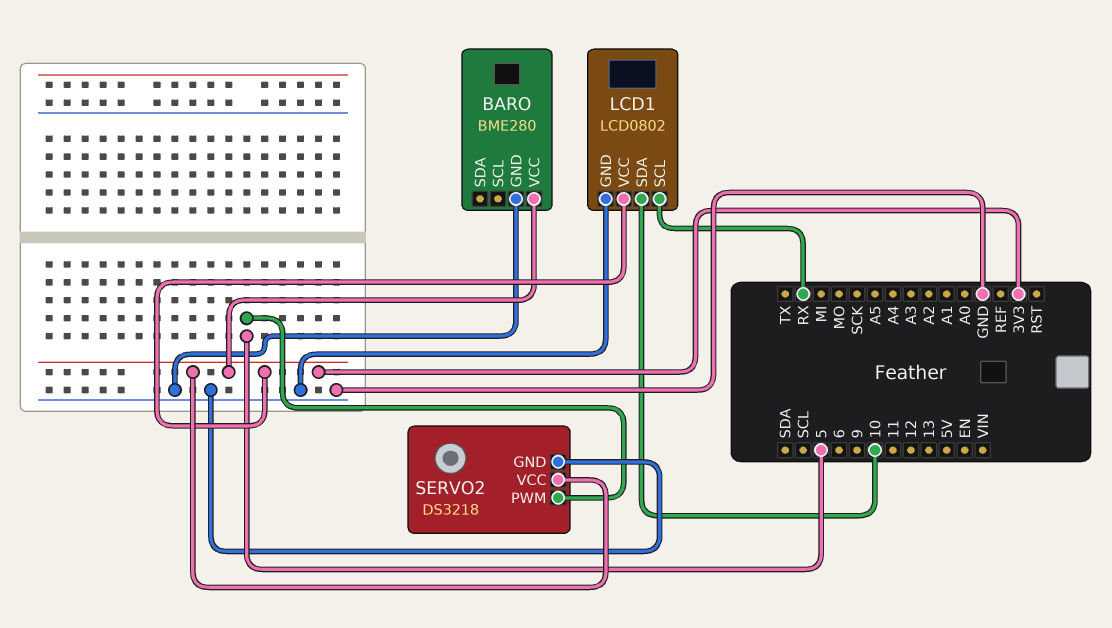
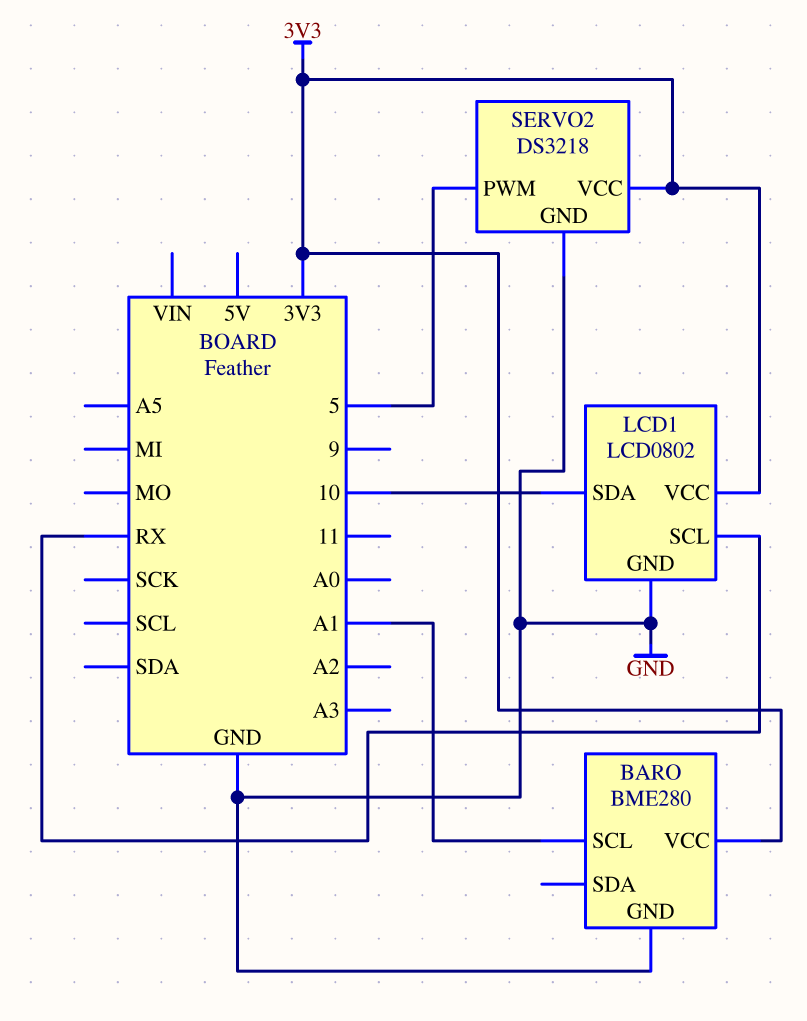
BARO pin SCL: none -> A1

